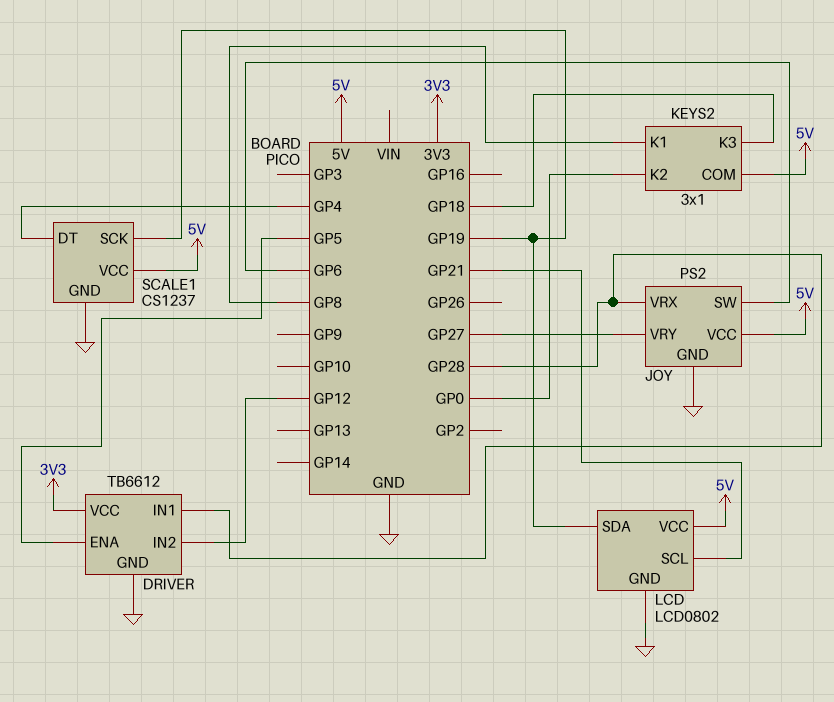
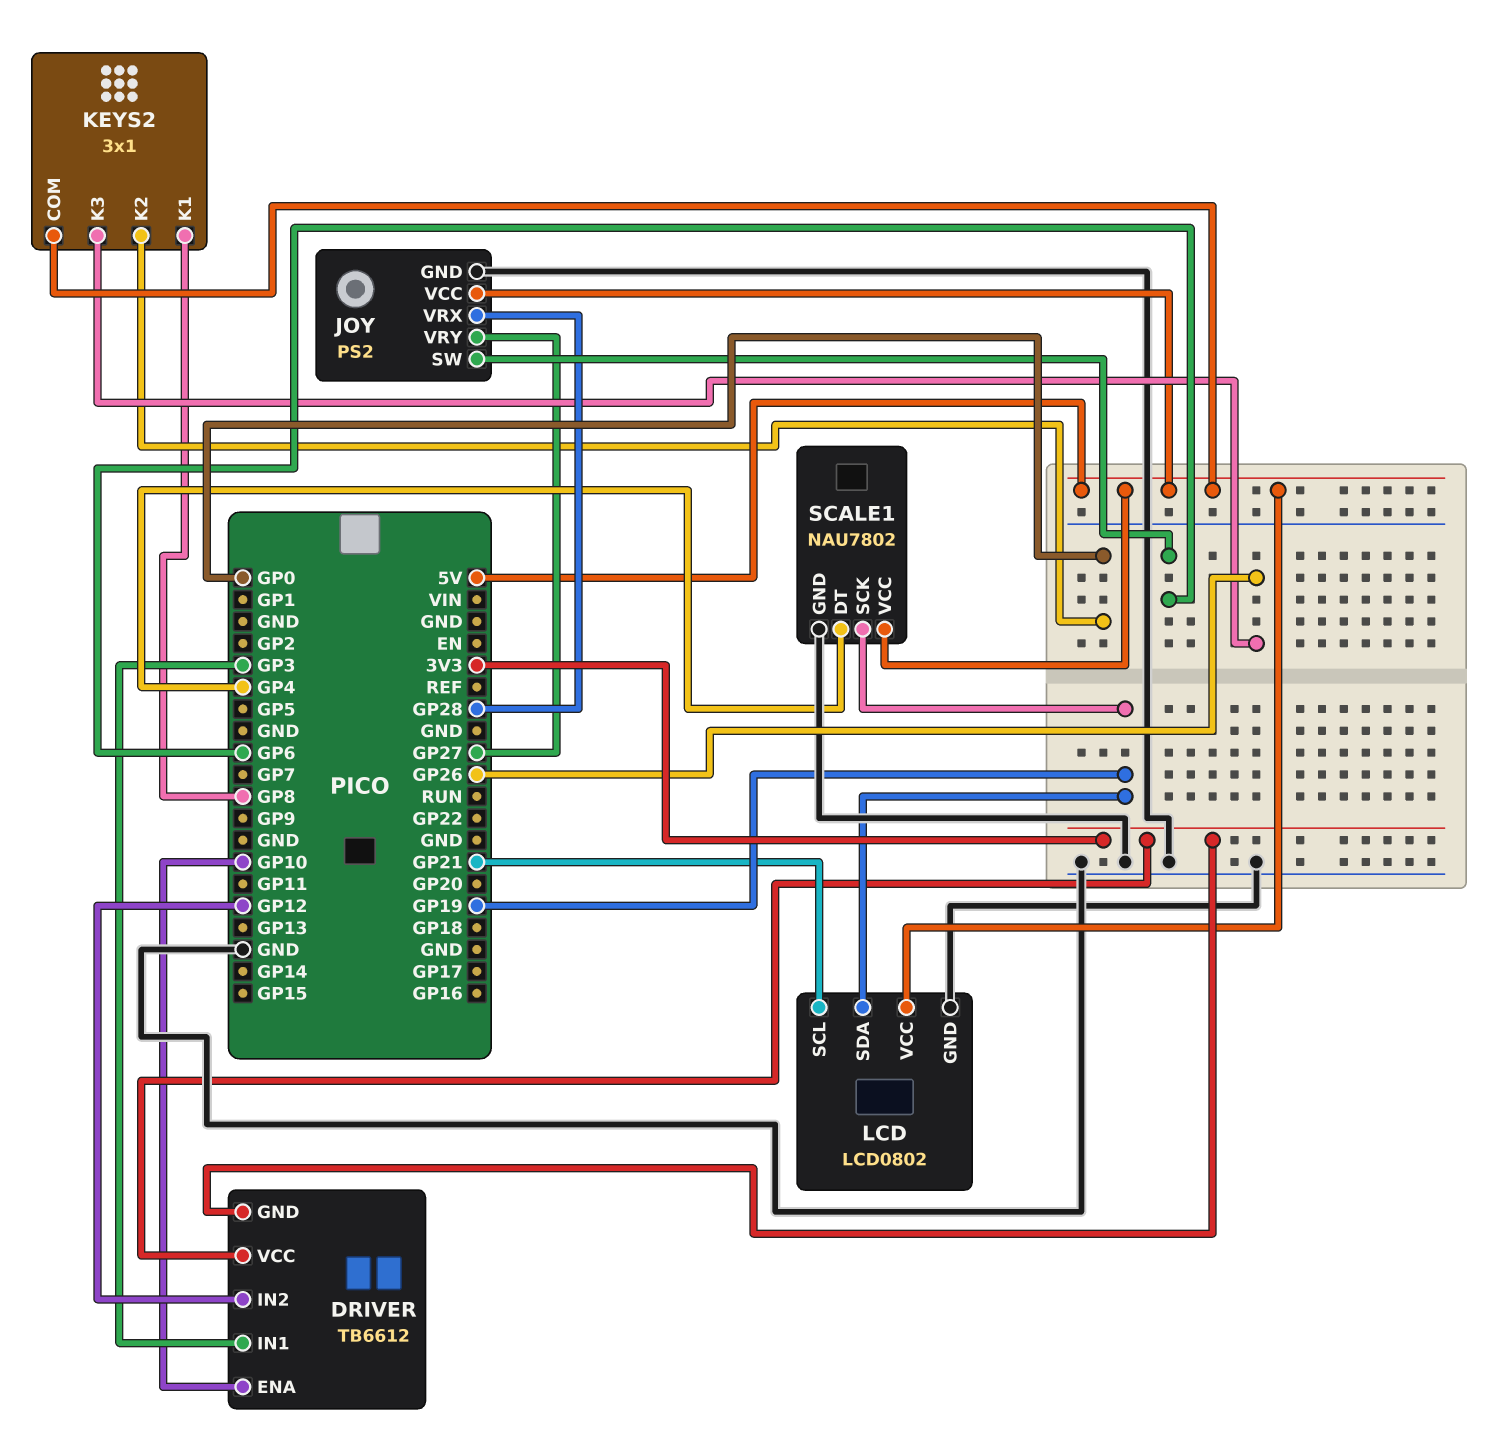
DRIVER pin ENA: GP5 -> GP10
DRIVER pin GND: GND -> 3V3
DRIVER pin IN1: GP28 -> GP3
KEYS2 pin K3: GP18 -> GP26
SCALE1: CS1237 -> NAU7802

